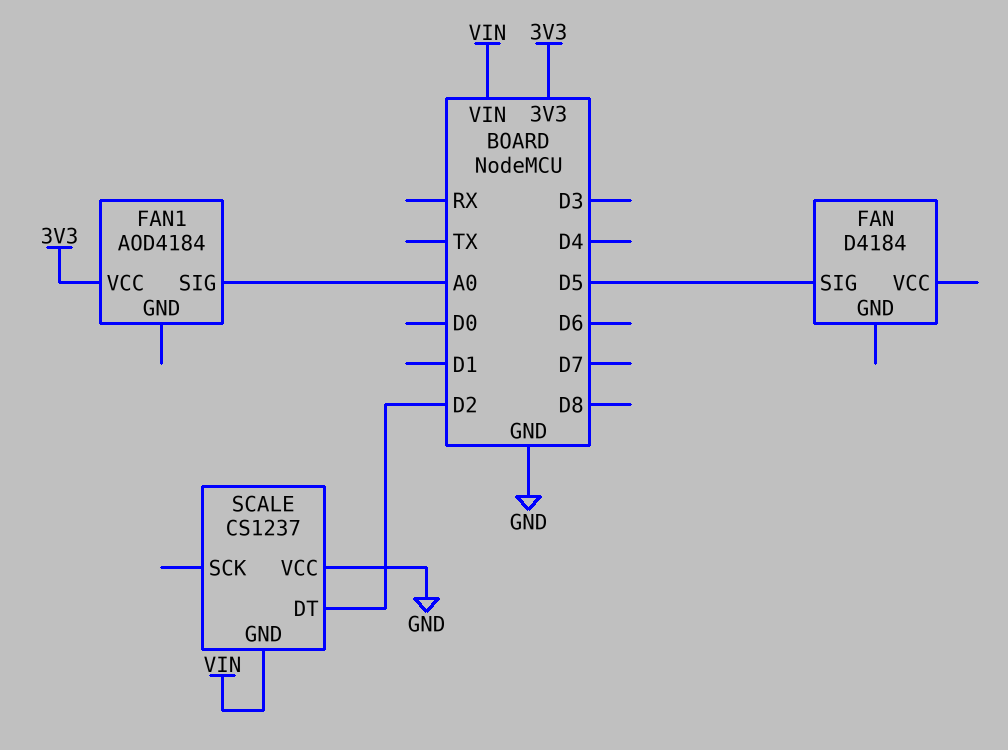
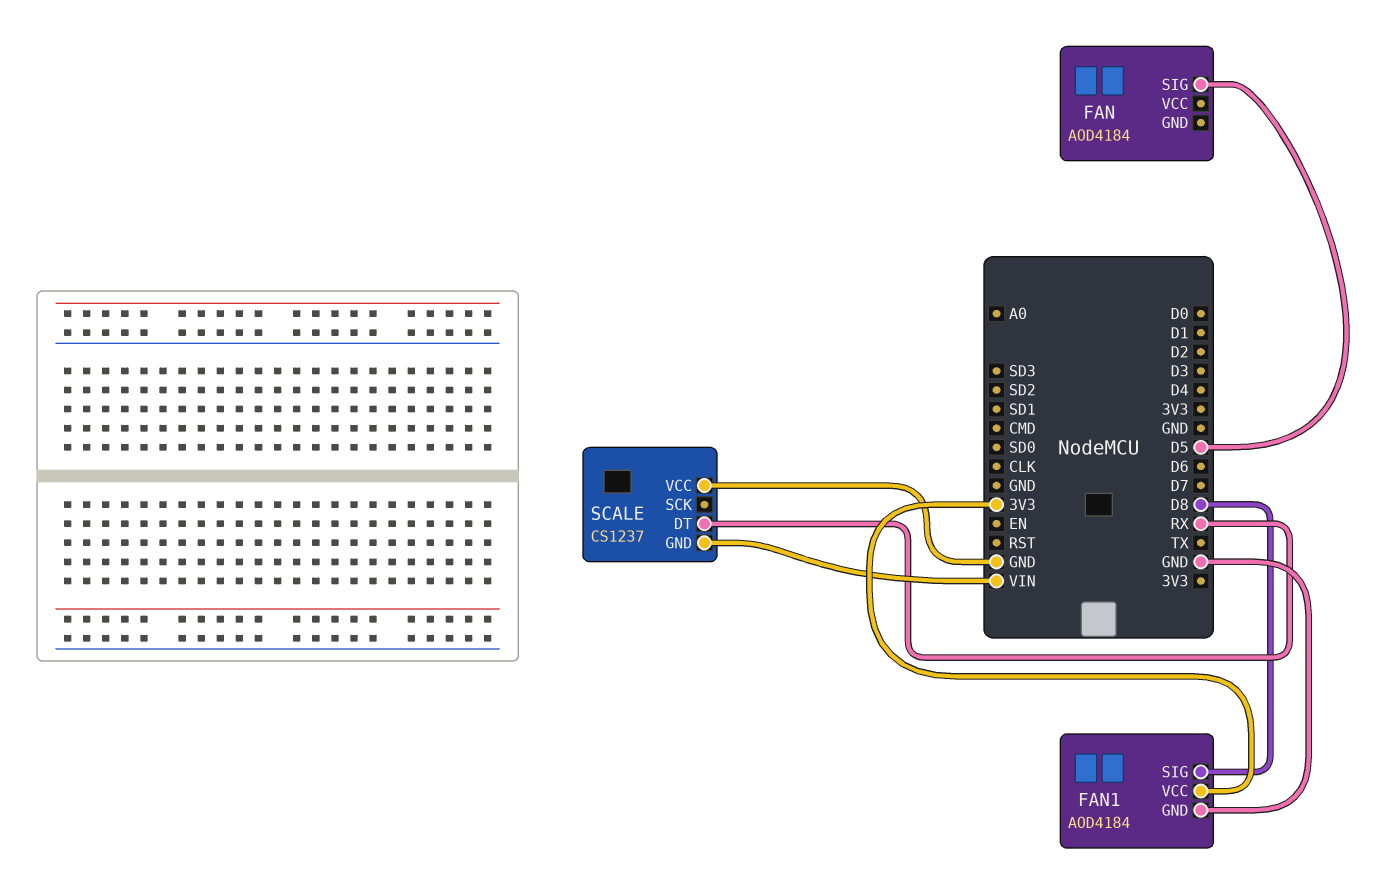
FAN: D4184 -> AOD4184
FAN1 pin GND: none -> GND
FAN1 pin SIG: A0 -> D8
SCALE pin DT: D2 -> RX

